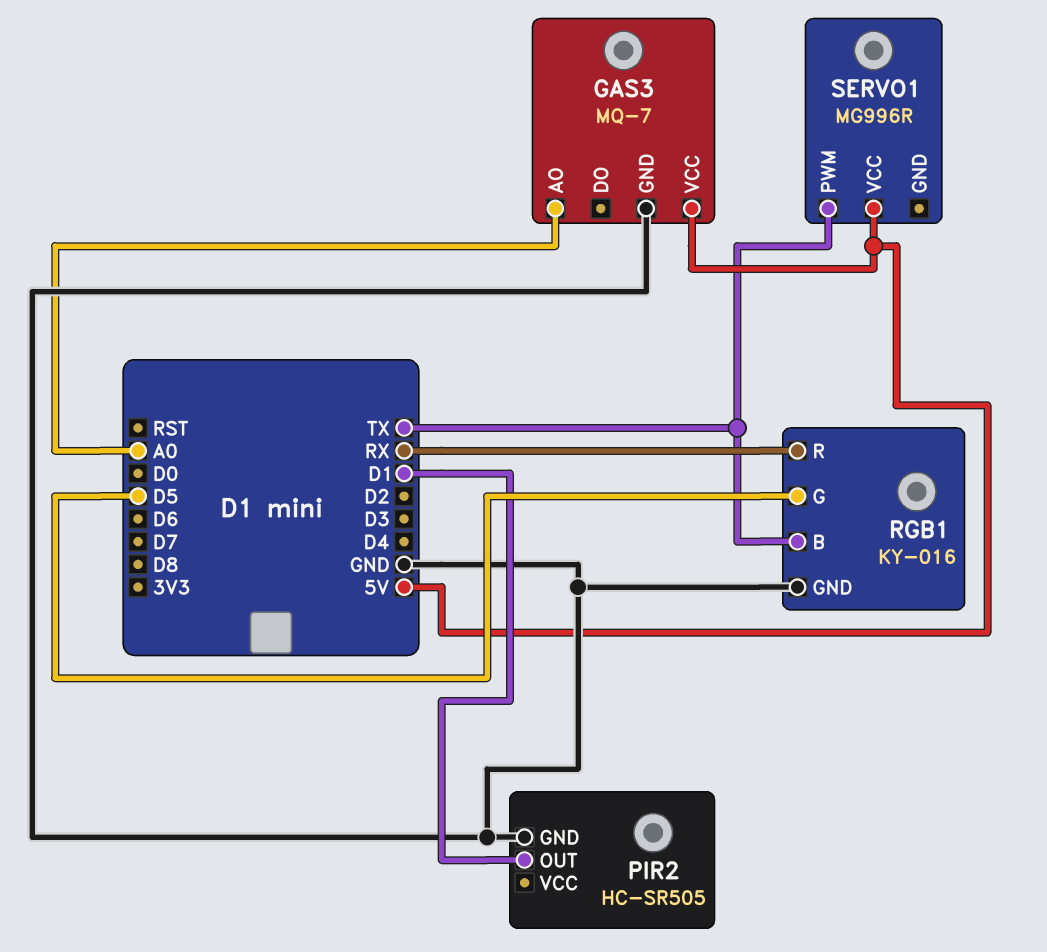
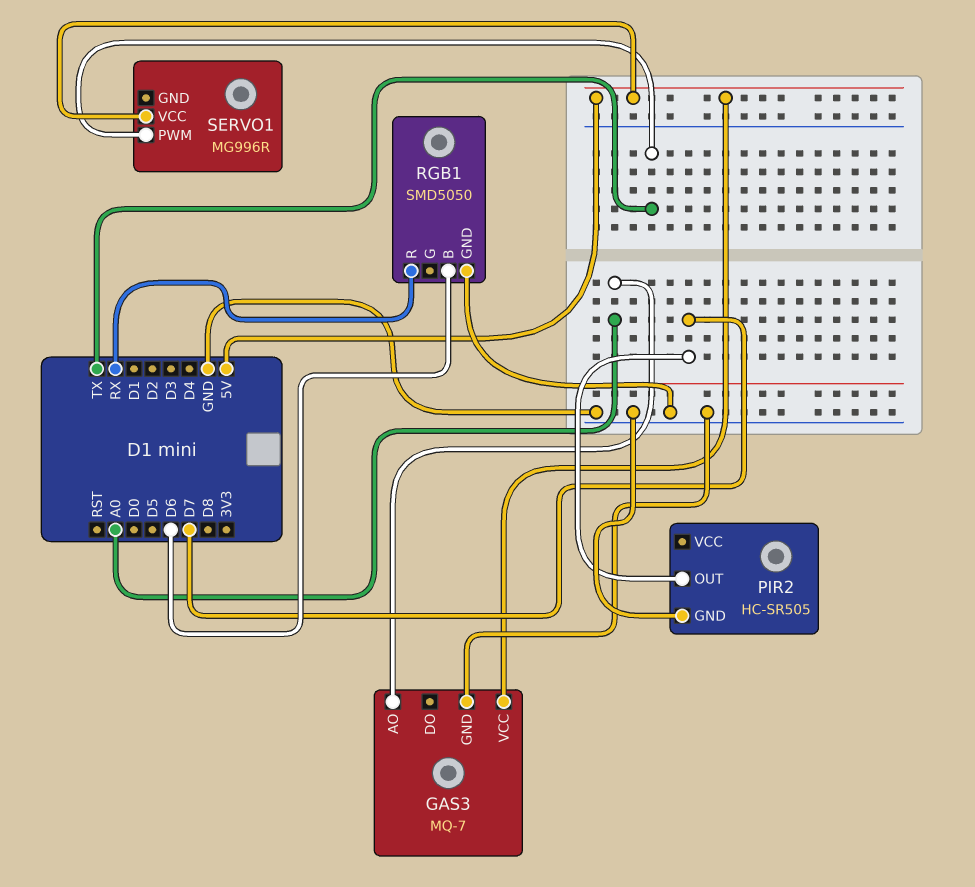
PIR2 pin OUT: D1 -> D7
RGB1: KY-016 -> SMD5050
RGB1 pin B: TX -> D6
RGB1 pin G: D5 -> none

